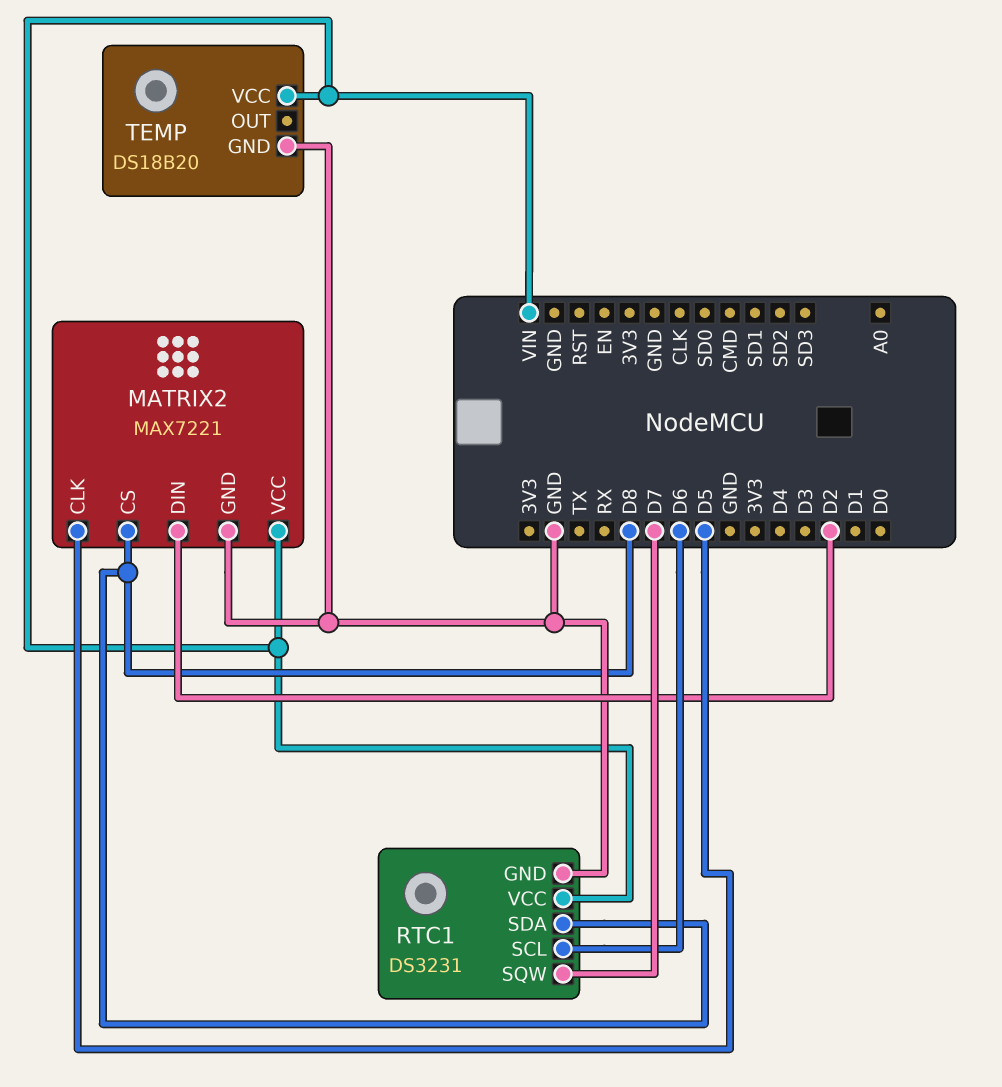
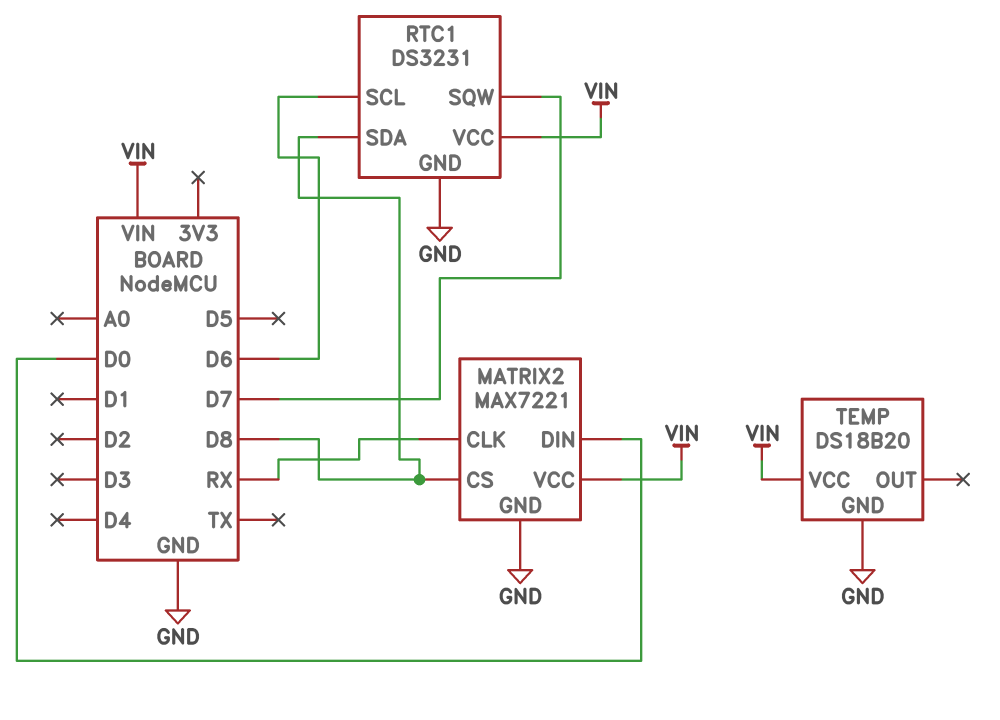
MATRIX2 pin CLK: D5 -> RX
MATRIX2 pin DIN: D2 -> D0

